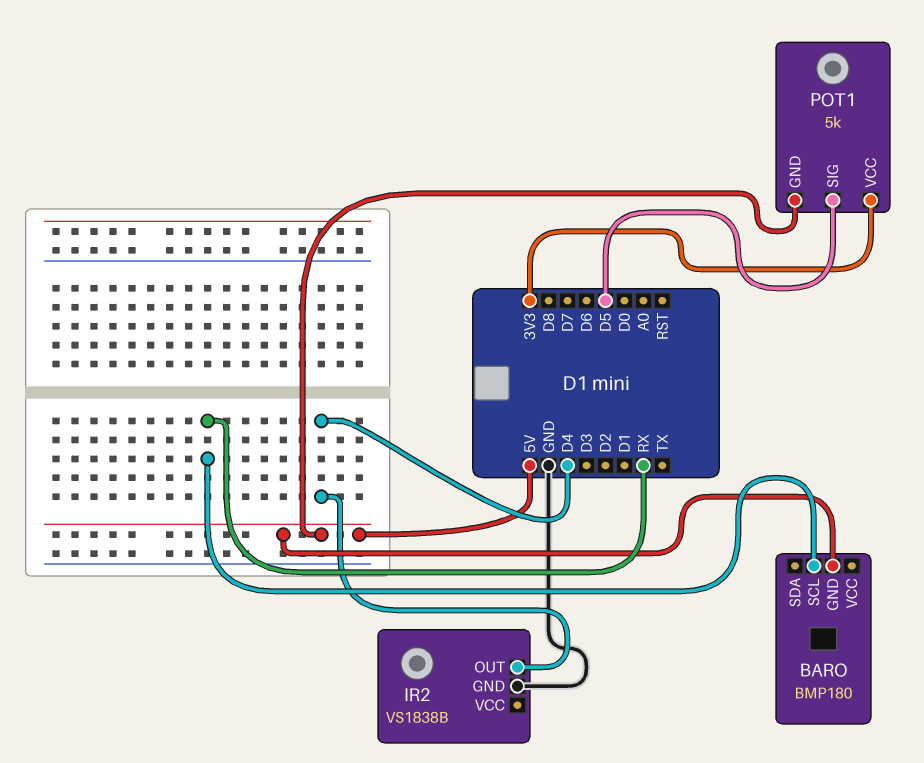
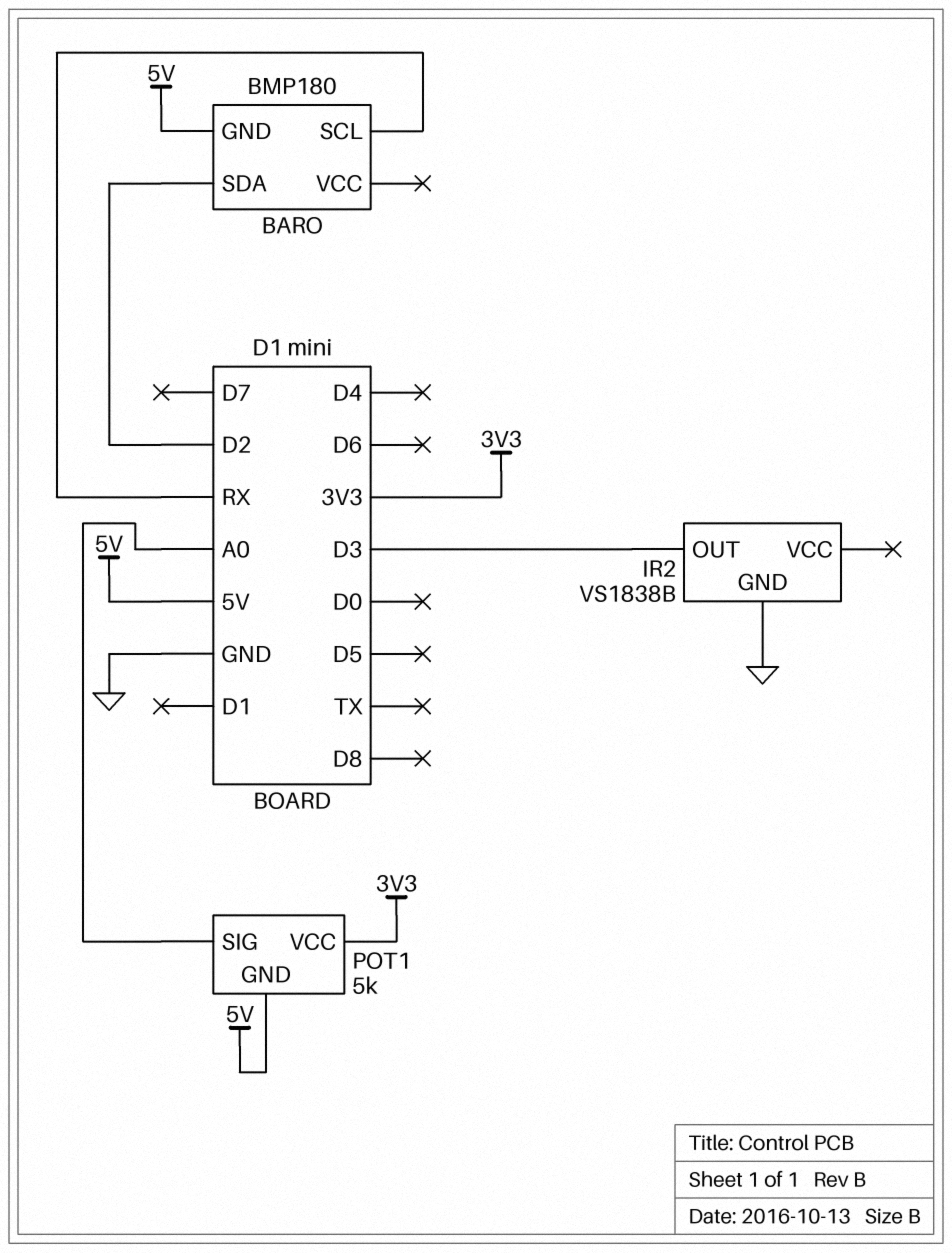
BARO pin SDA: none -> D2
IR2 pin OUT: D4 -> D3
POT1 pin SIG: D5 -> A0

